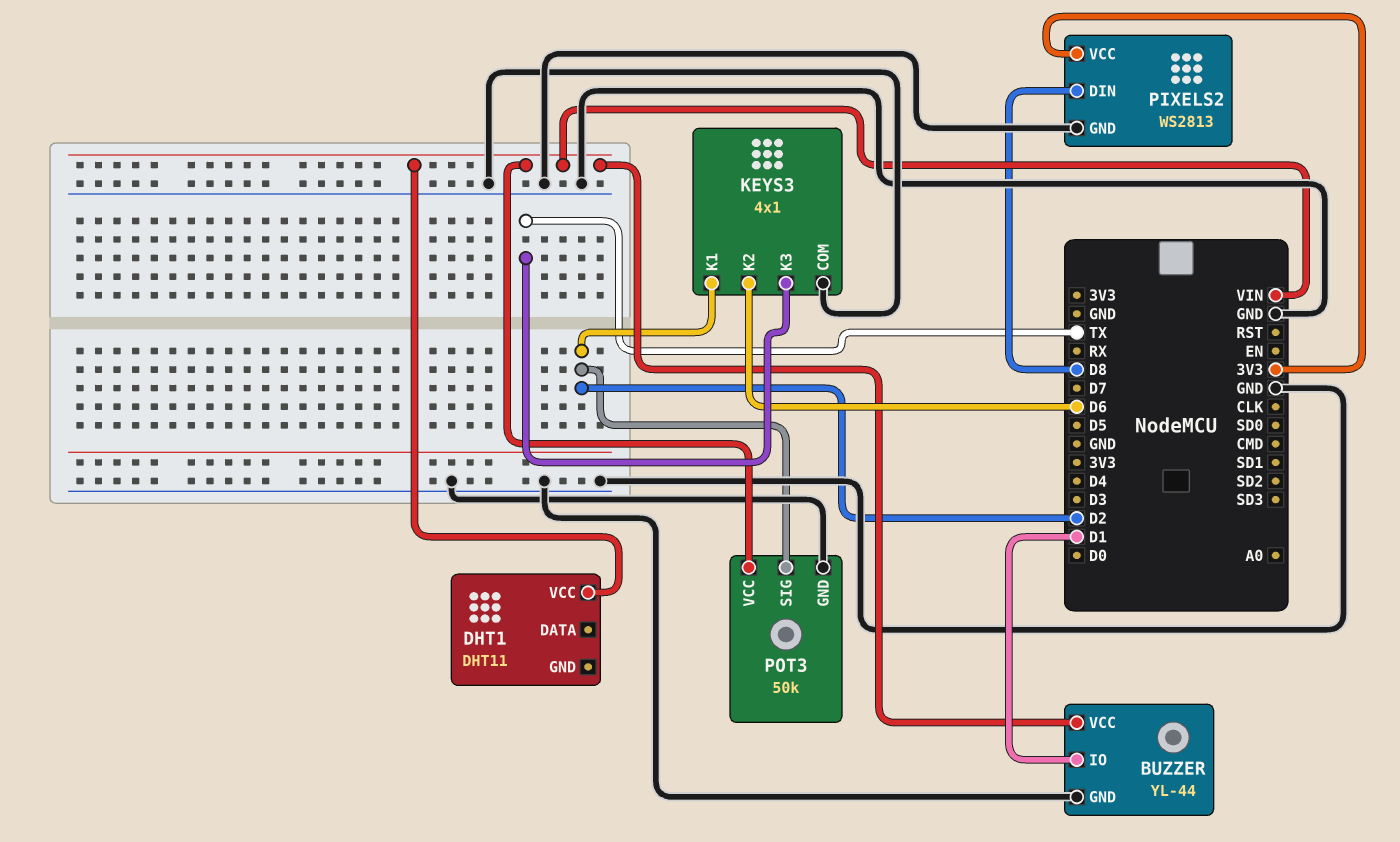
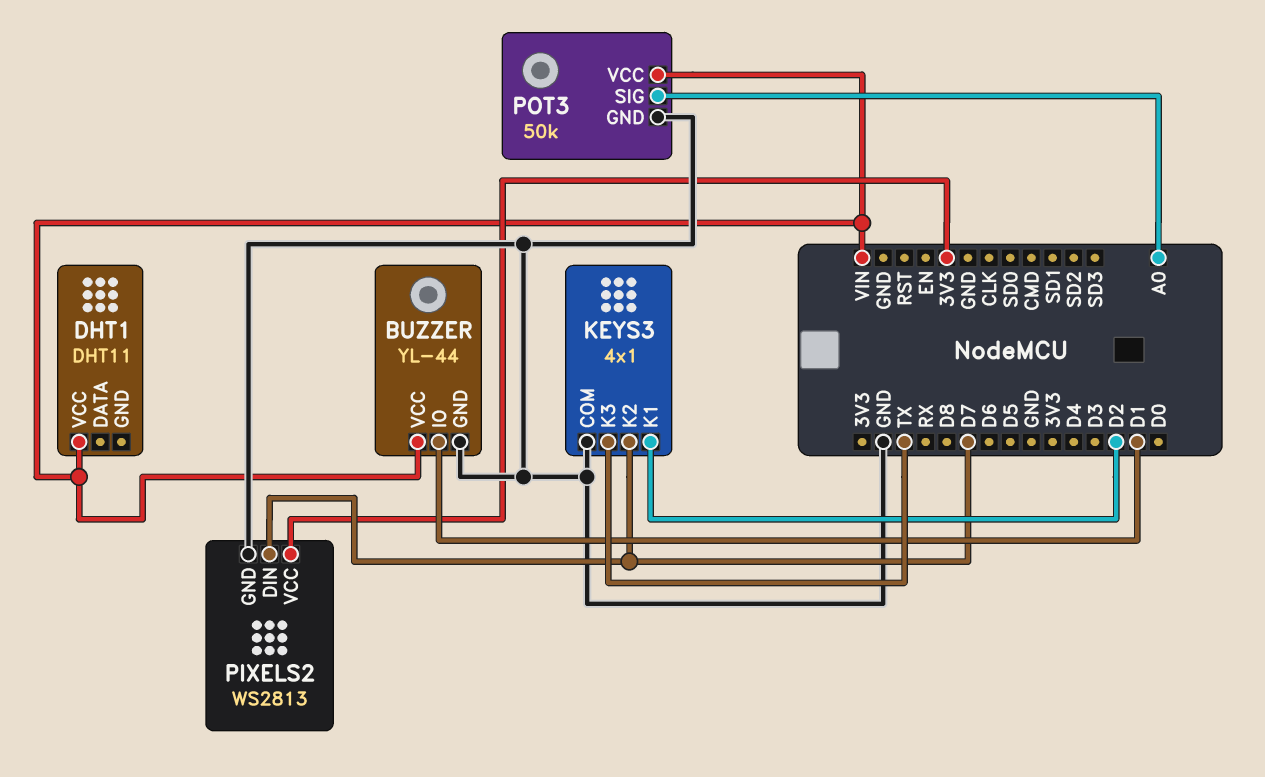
KEYS3 pin K2: D6 -> D7
PIXELS2 pin DIN: D8 -> D7
POT3 pin SIG: D2 -> A0

